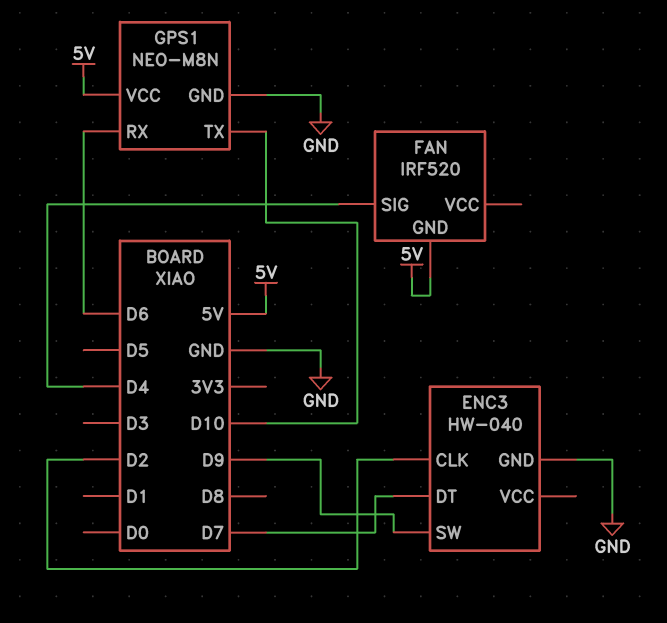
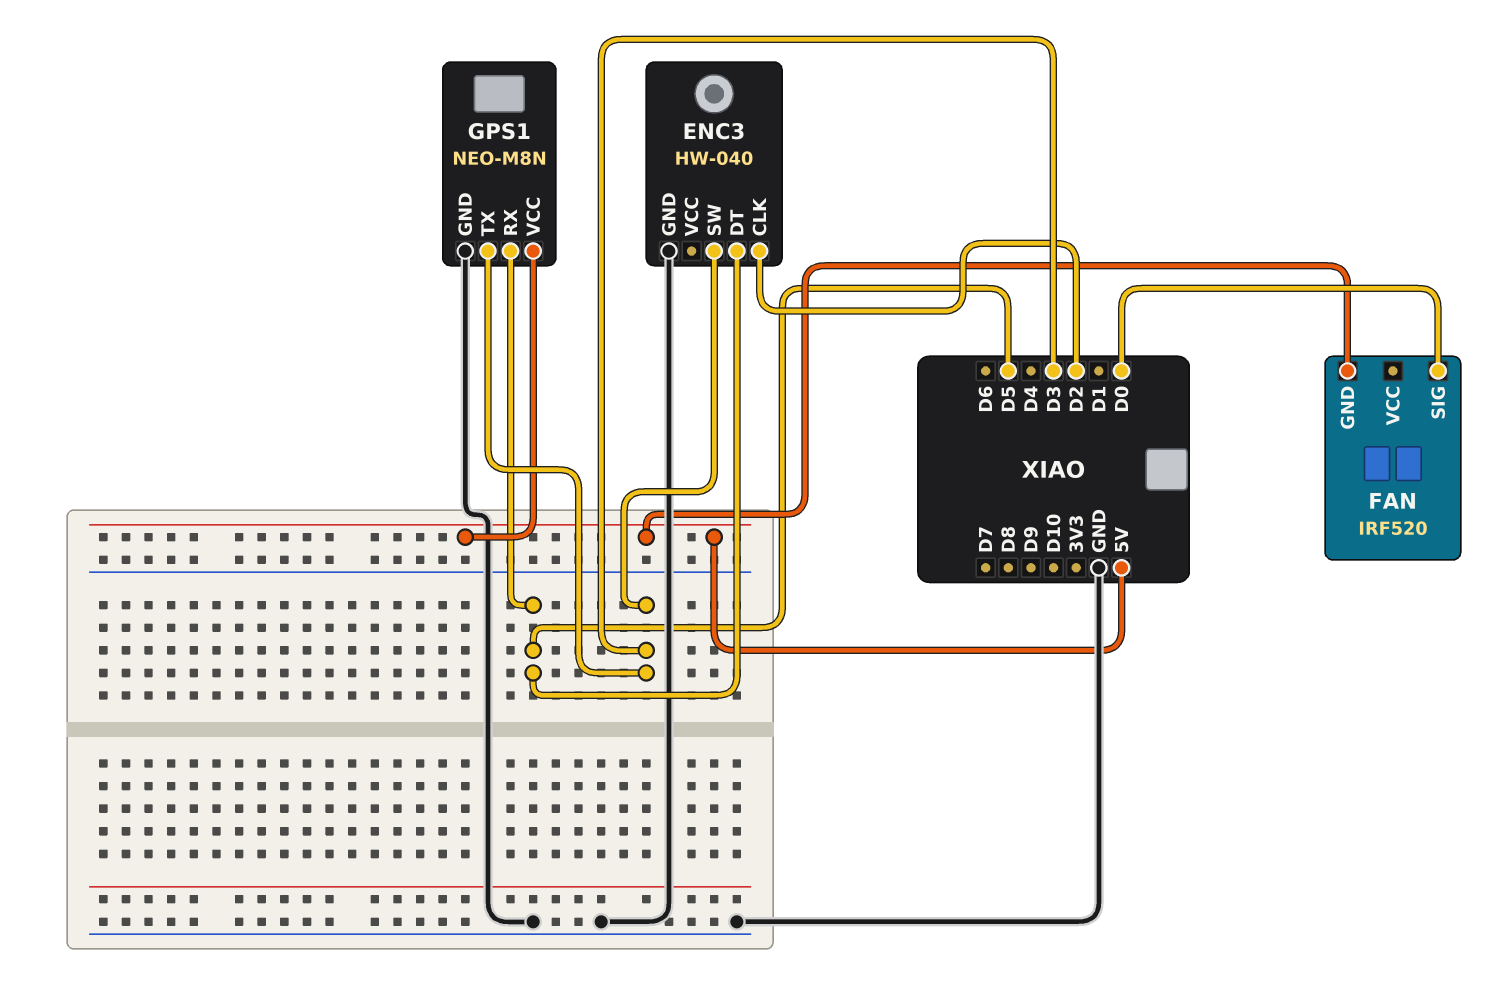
ENC3 pin DT: D7 -> D5
ENC3 pin SW: D9 -> D3
FAN pin SIG: D4 -> D0
GPS1 pin RX: D6 -> D5
GPS1 pin TX: D10 -> D3

